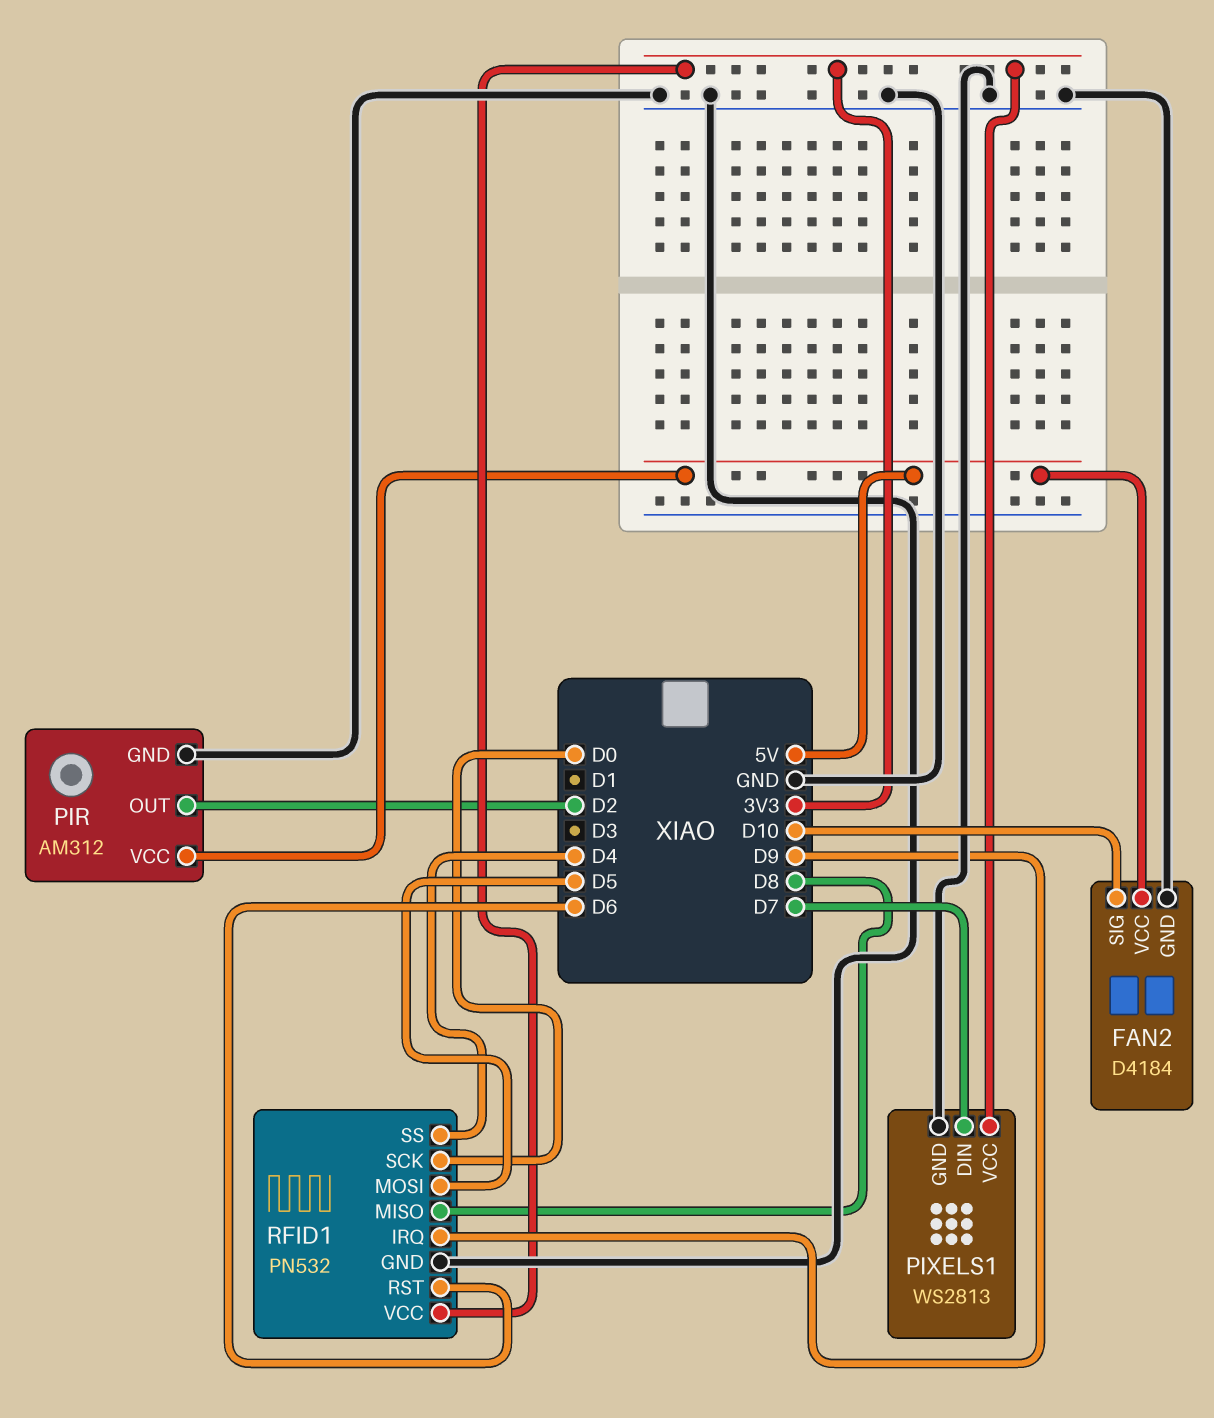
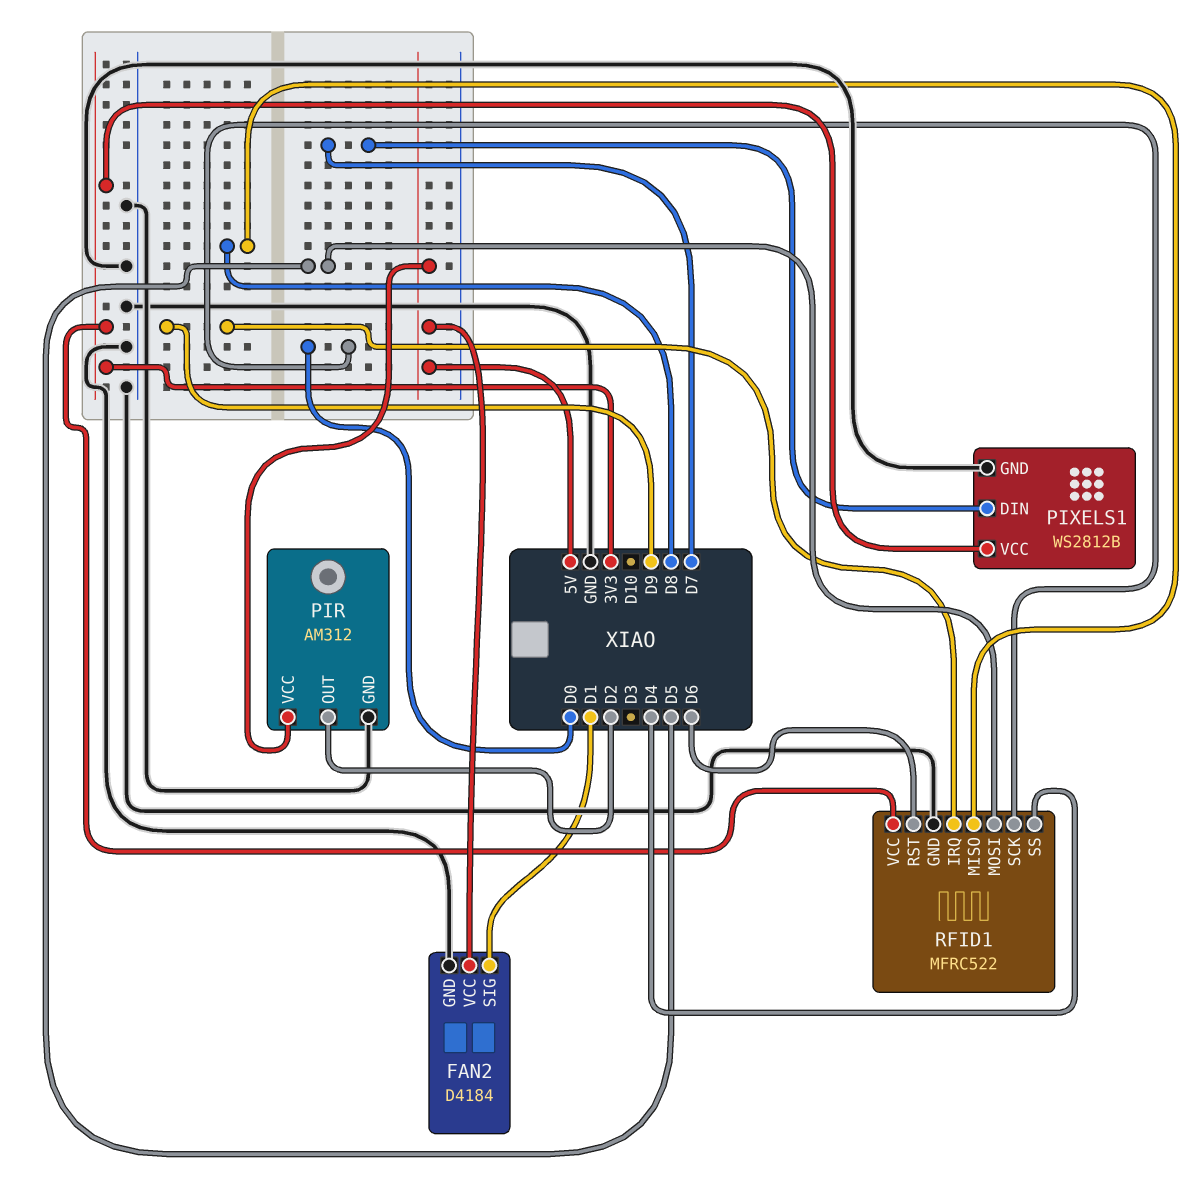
FAN2 pin SIG: D10 -> D1
PIXELS1: WS2813 -> WS2812B
RFID1: PN532 -> MFRC522

